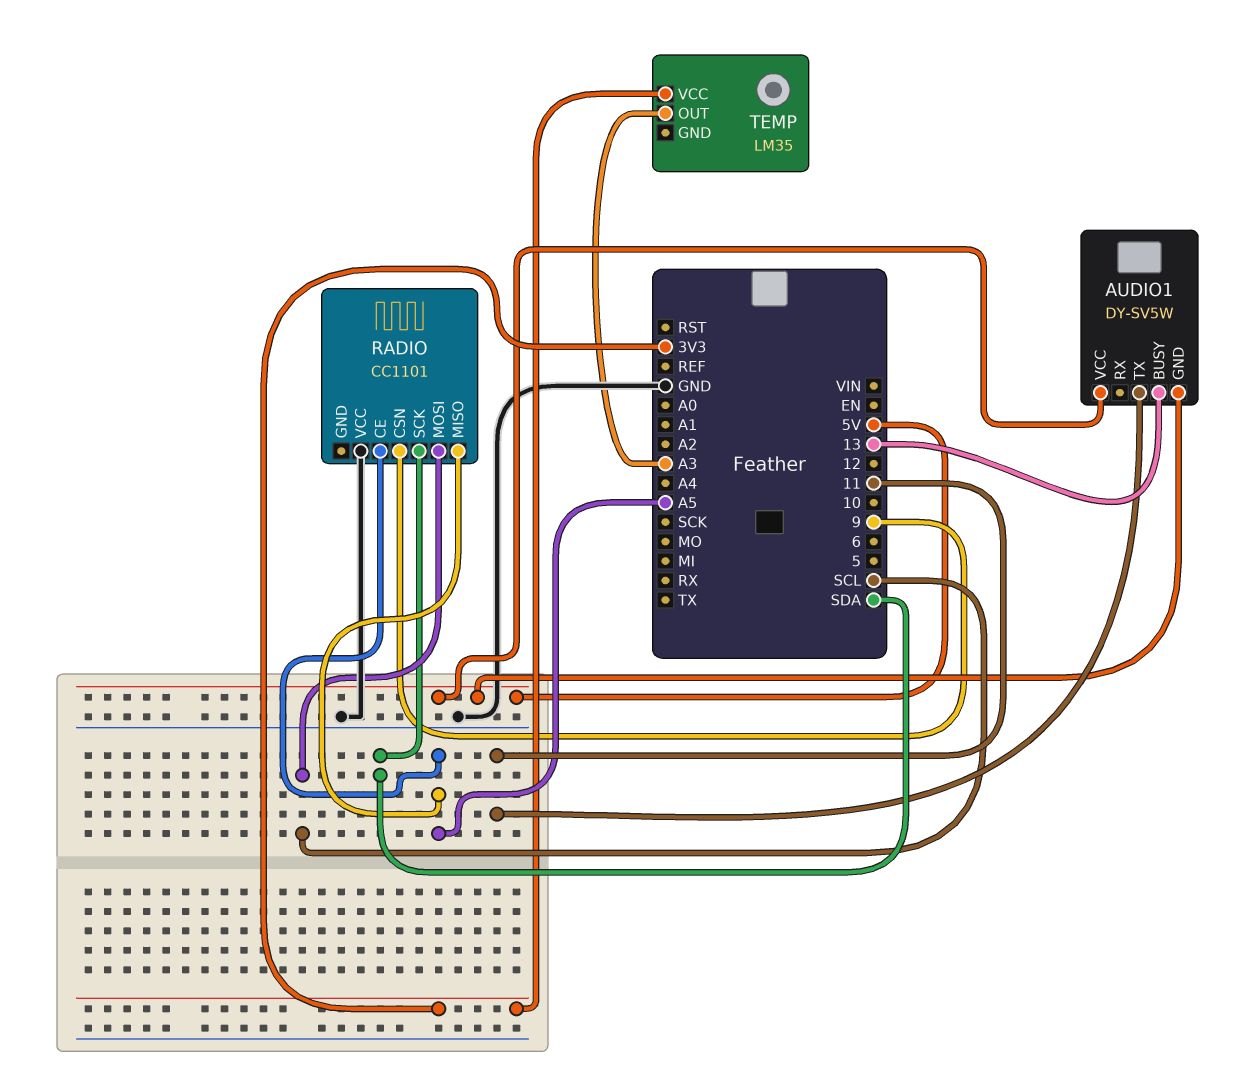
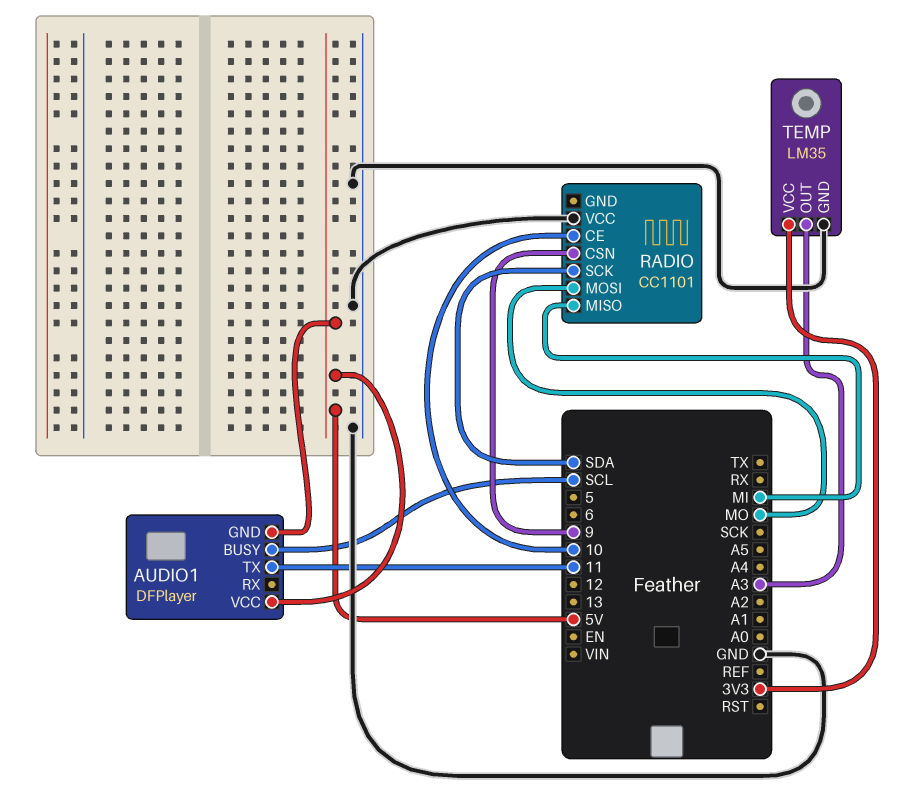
AUDIO1: DY-SV5W -> DFPlayer
AUDIO1 pin BUSY: 13 -> SCL
RADIO pin CE: A5 -> 10
RADIO pin MISO: A5 -> MI
RADIO pin MOSI: SCL -> MO
TEMP pin GND: none -> GND

